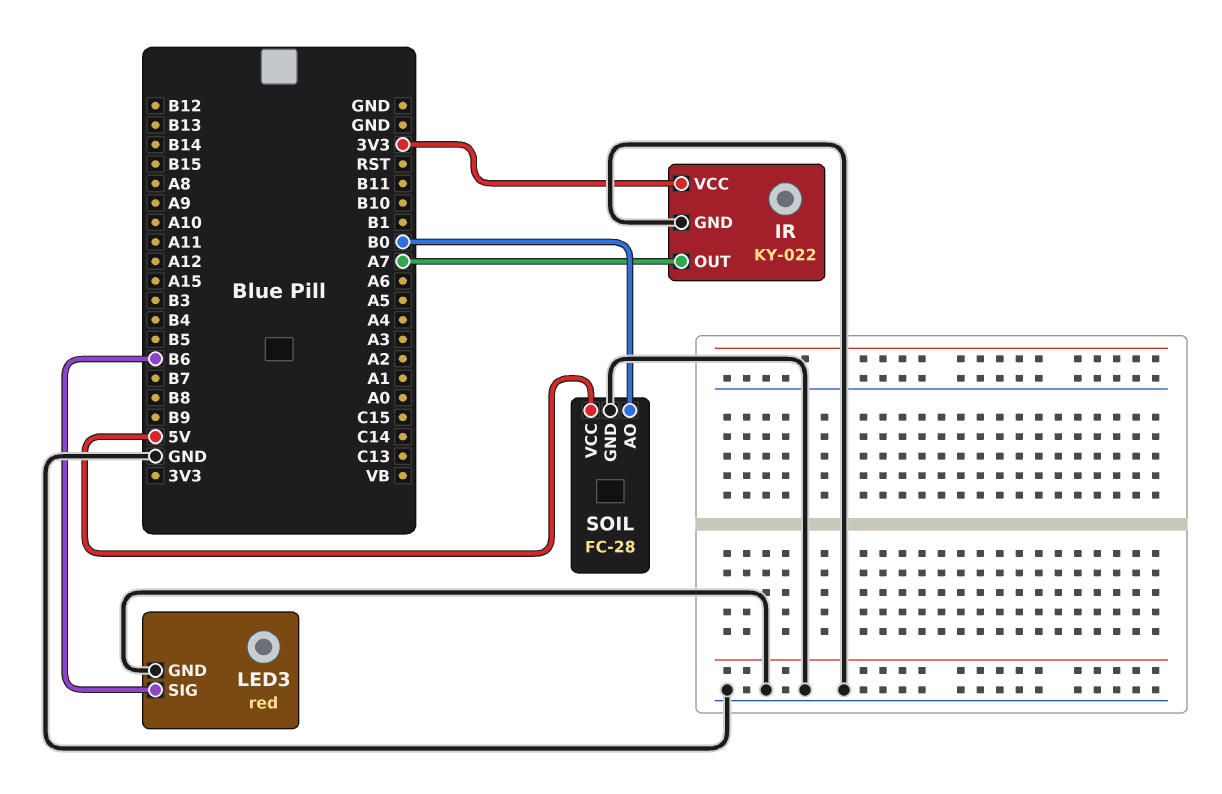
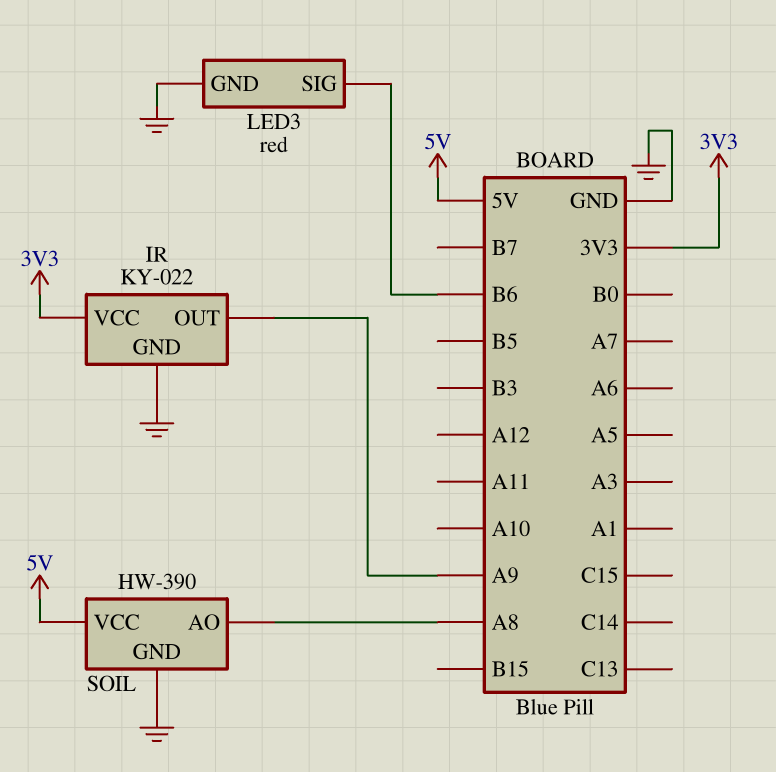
IR pin OUT: A7 -> A9
SOIL: FC-28 -> HW-390
SOIL pin AO: B0 -> A8

